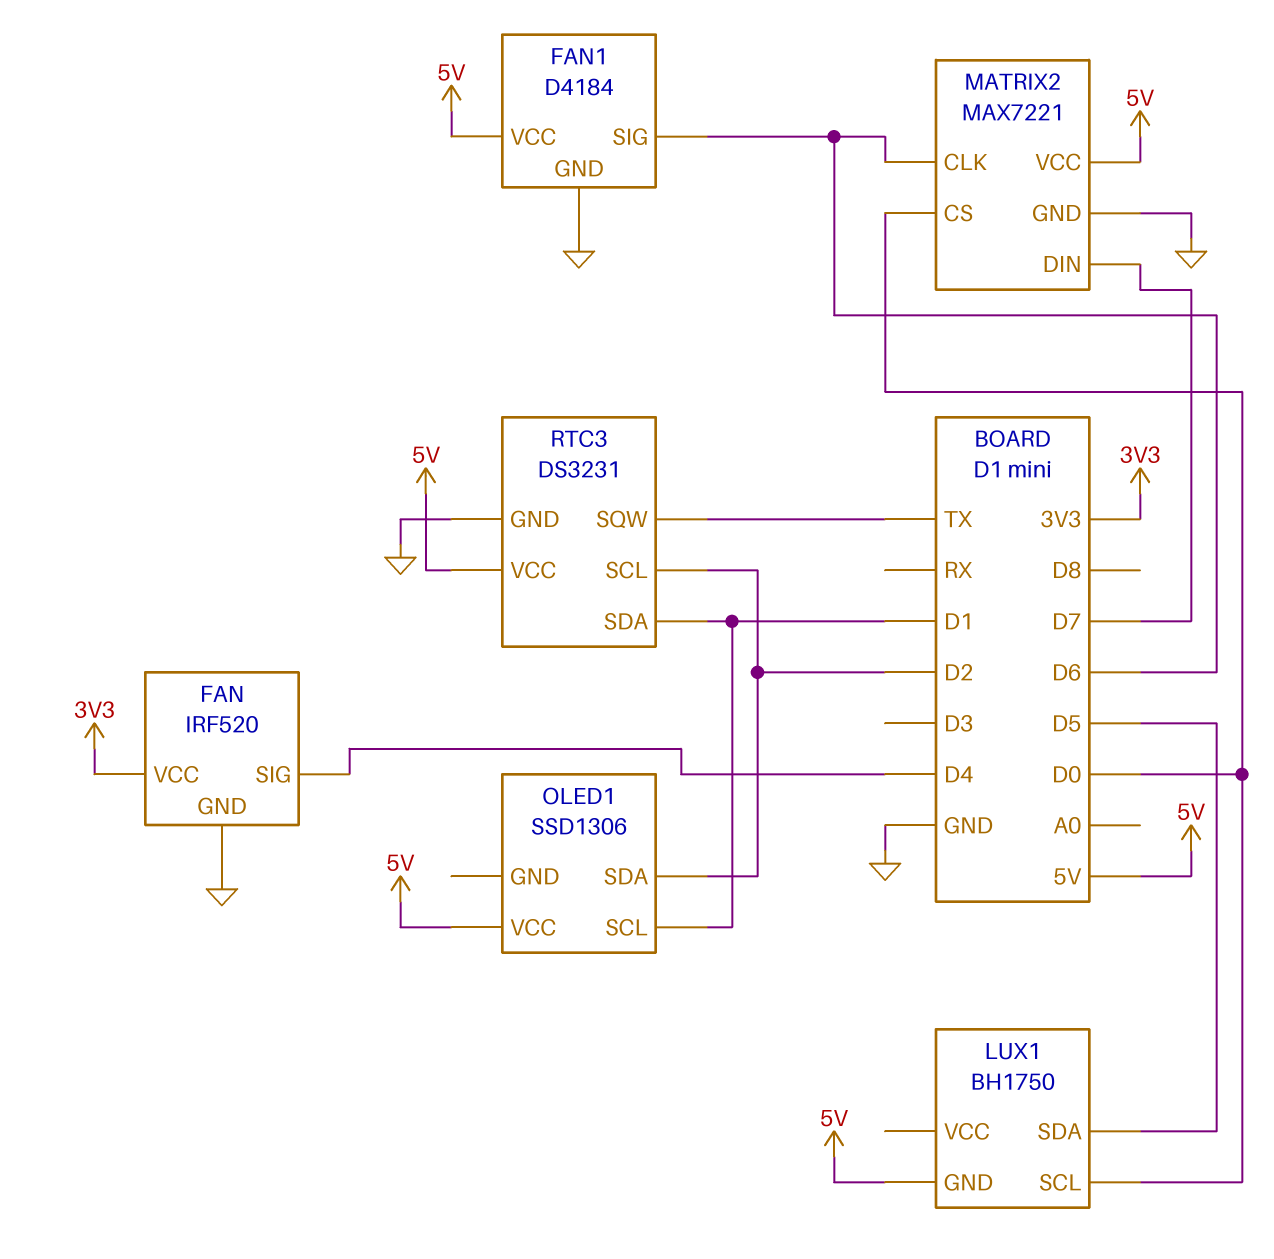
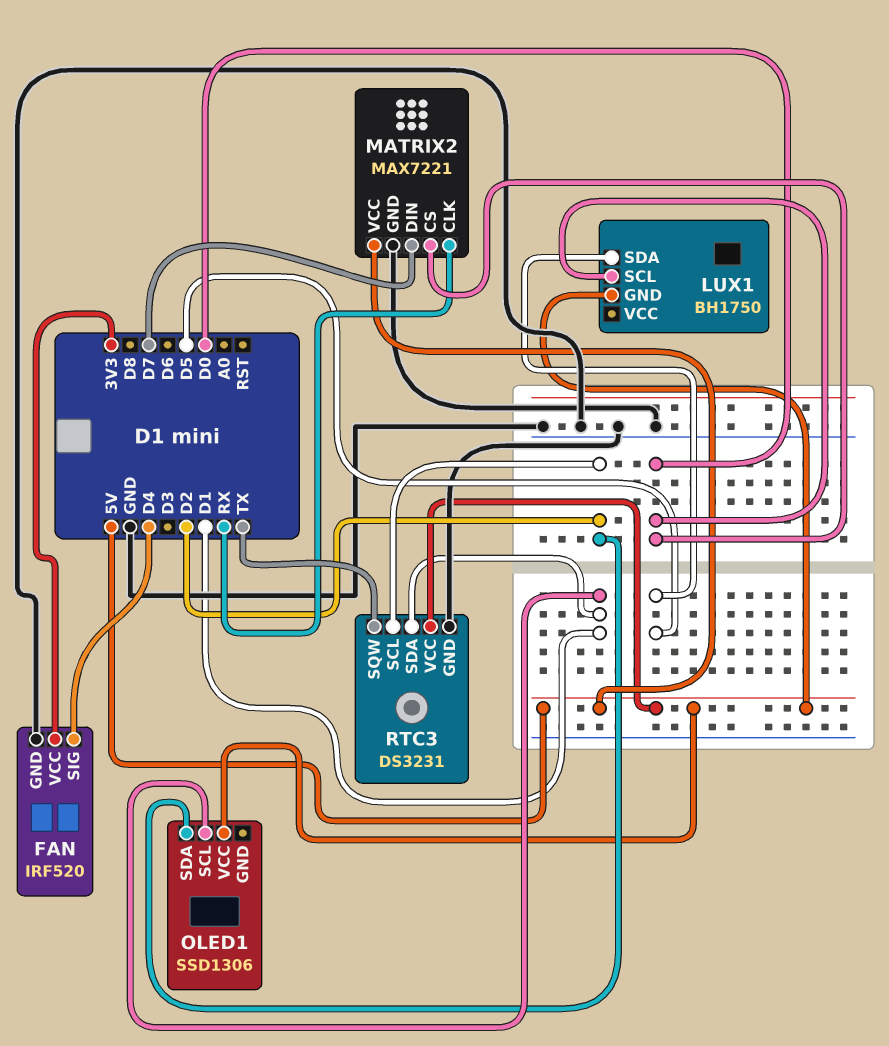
FAN1: D4184 -> none
FAN1 pin GND: GND -> none
FAN1 pin SIG: D6 -> none
FAN1 pin VCC: 5V -> none
MATRIX2 pin CLK: D6 -> RX

